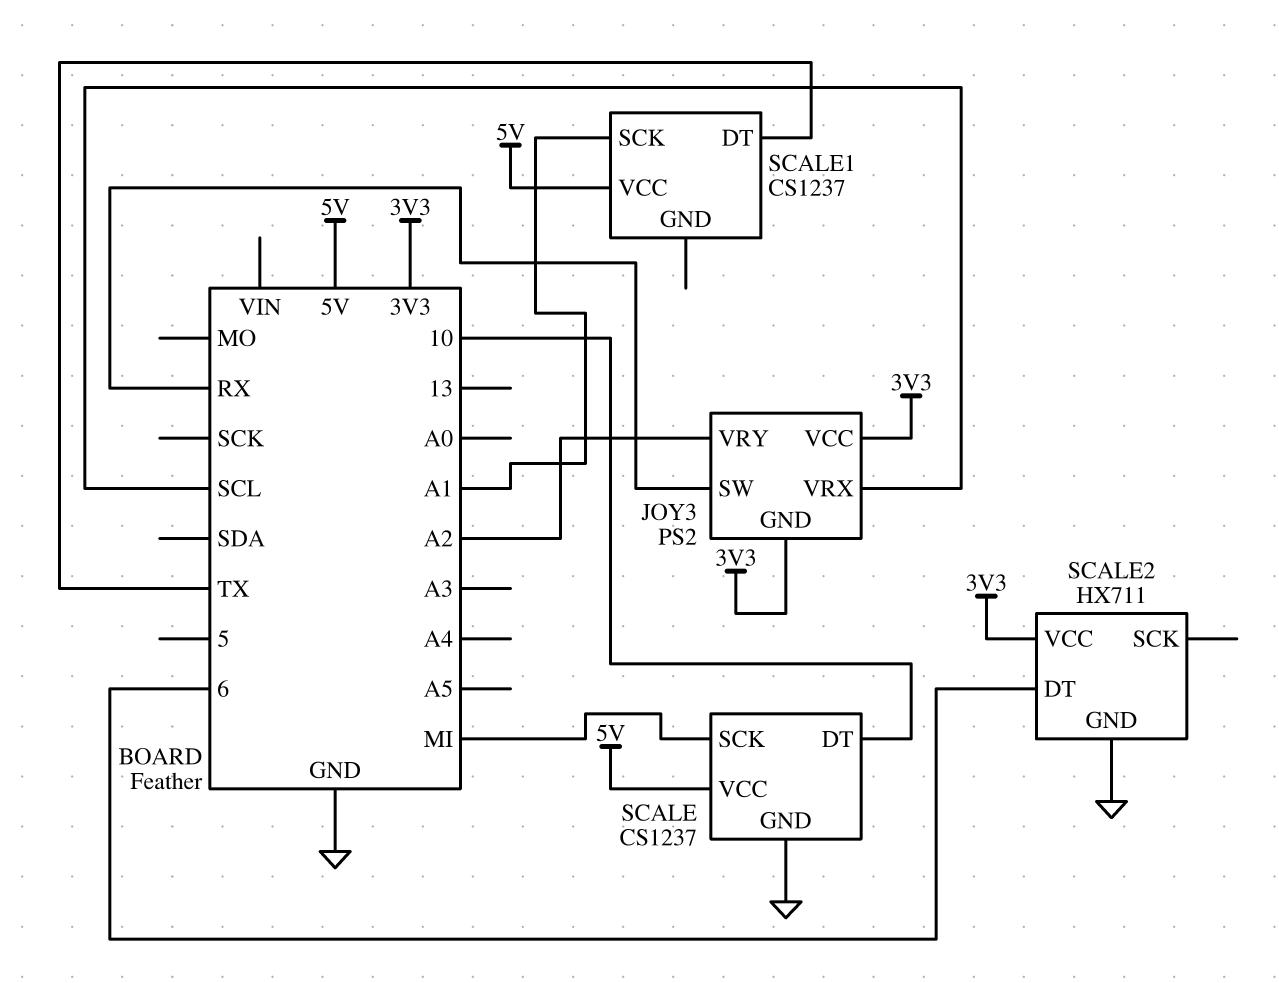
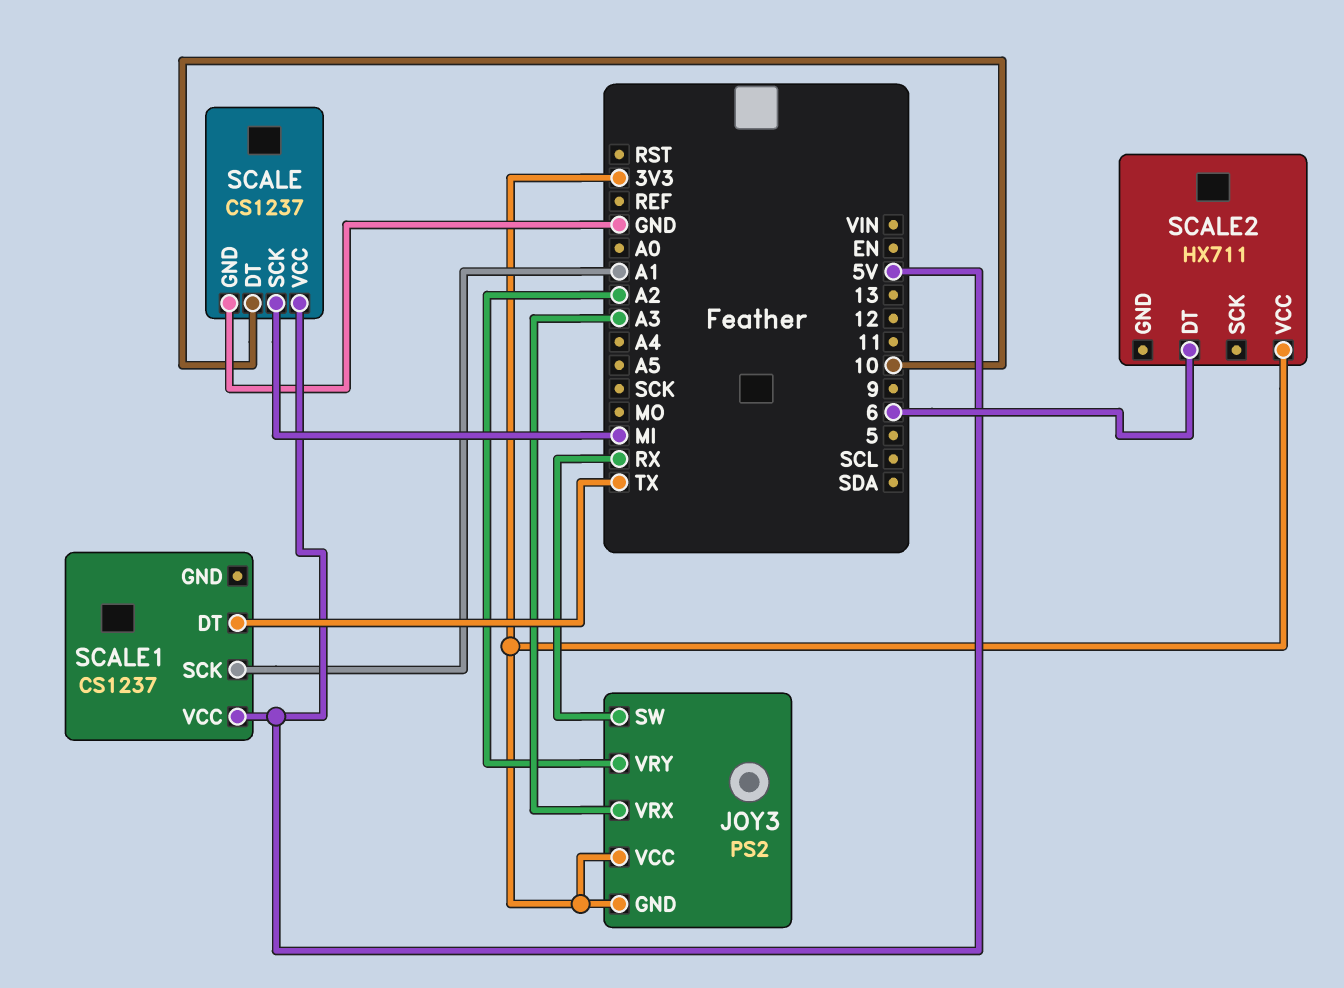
JOY3 pin VRX: SCL -> A3
SCALE2 pin GND: GND -> none

